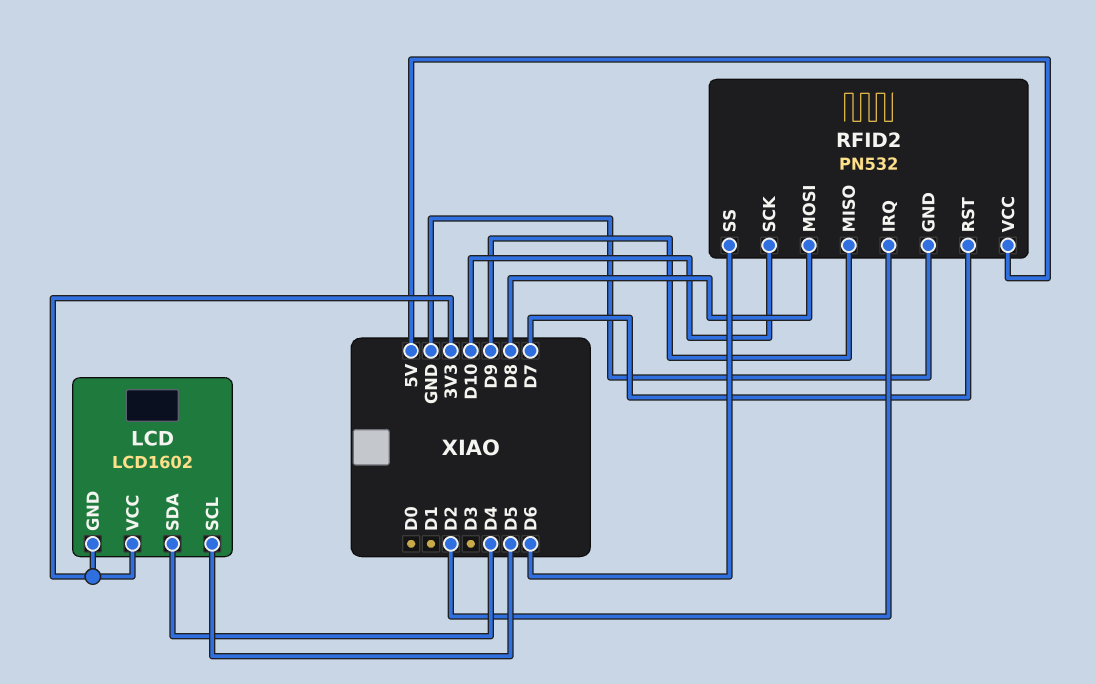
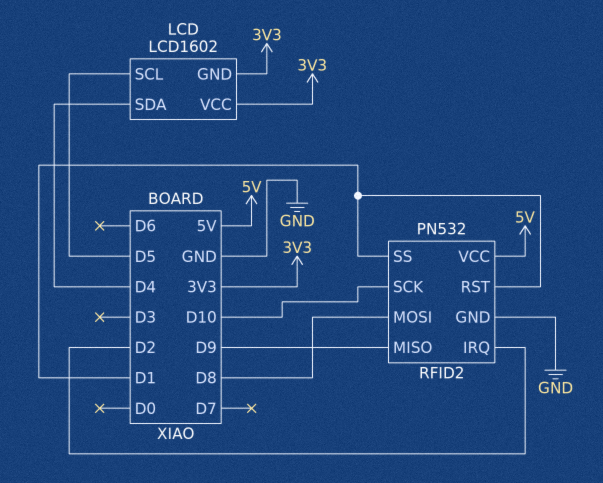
RFID2 pin RST: D7 -> D1
RFID2 pin SS: D6 -> D1

